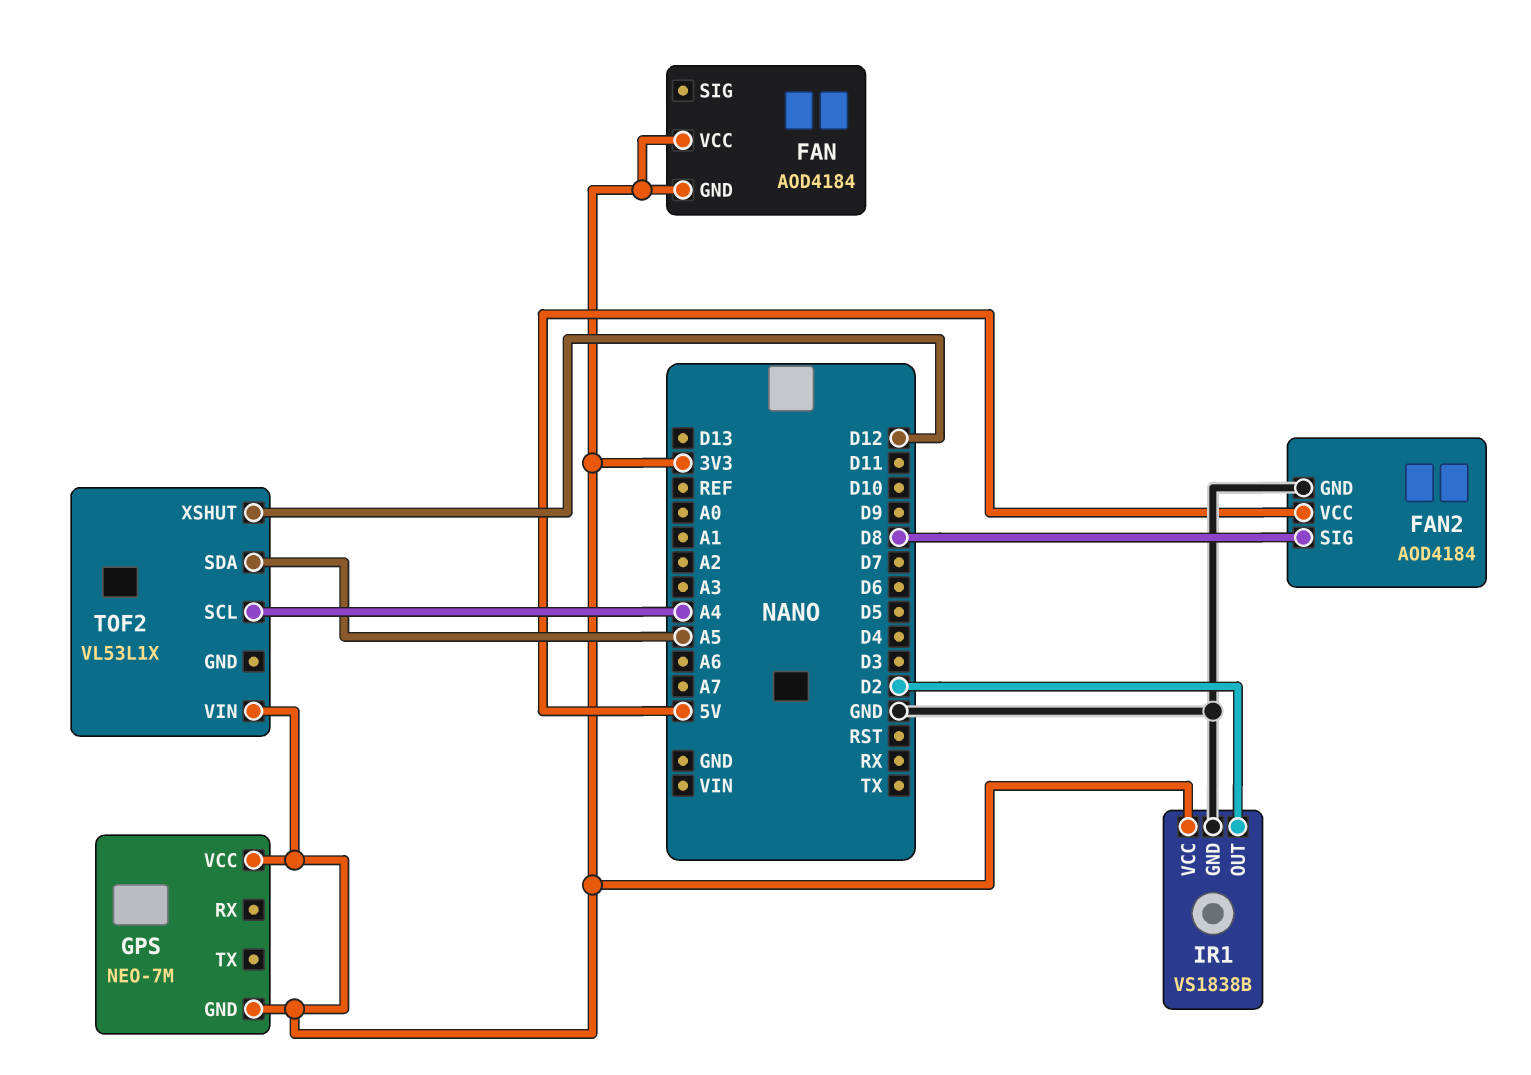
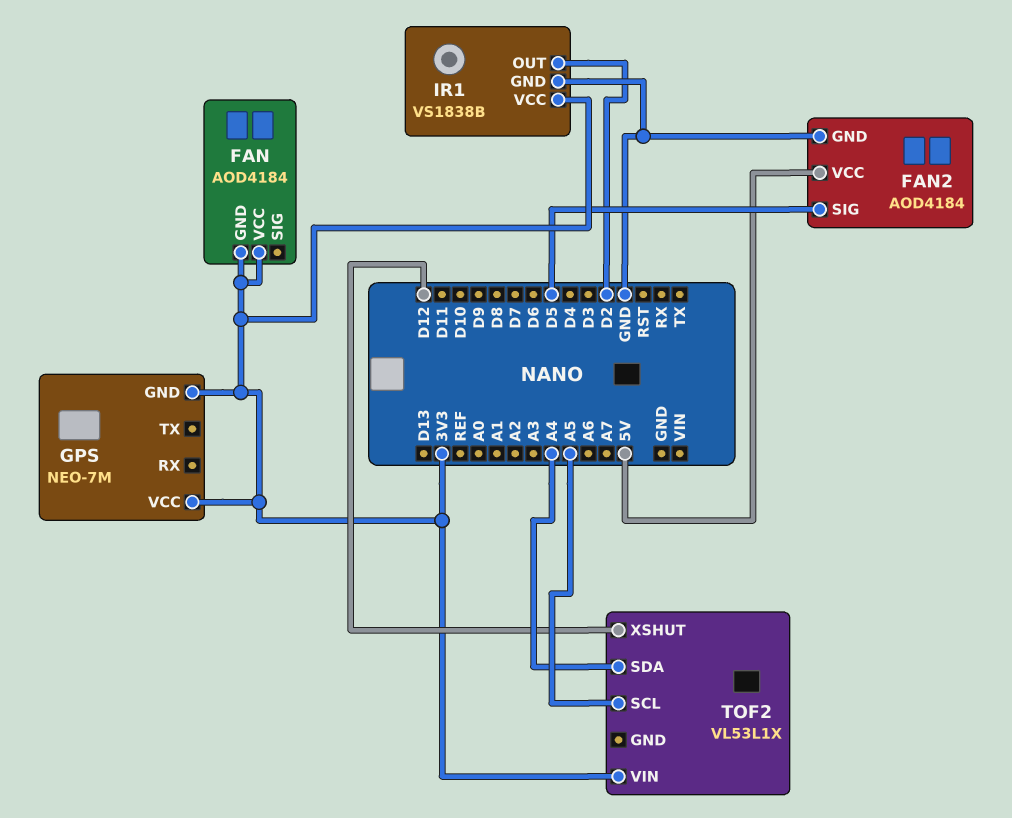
FAN2 pin SIG: D8 -> D5
TOF2 pin SCL: A4 -> A5
TOF2 pin SDA: A5 -> A4

